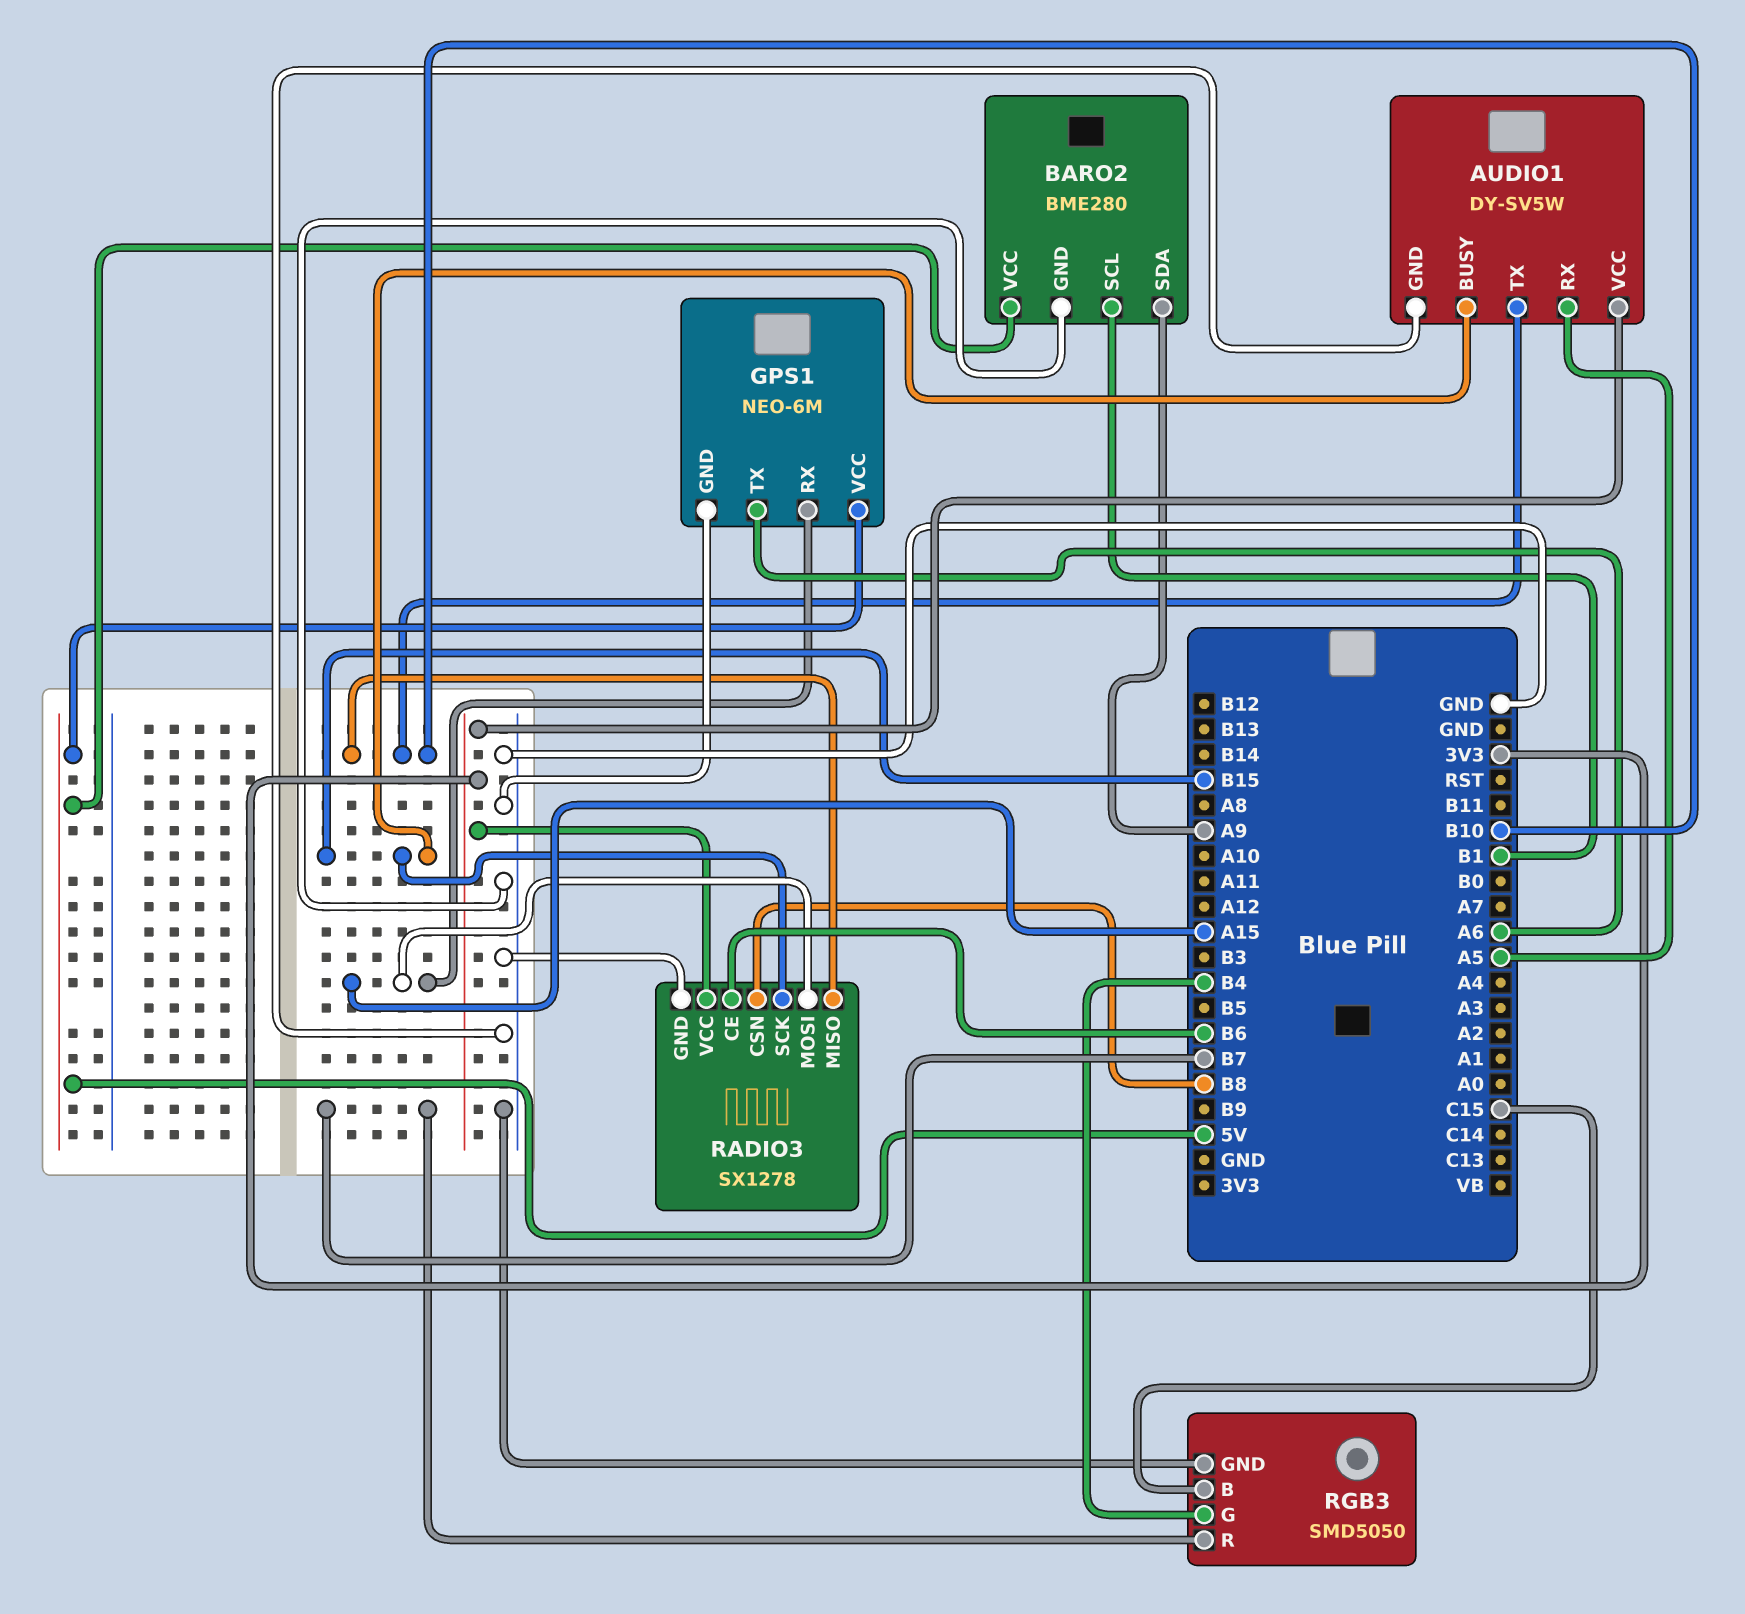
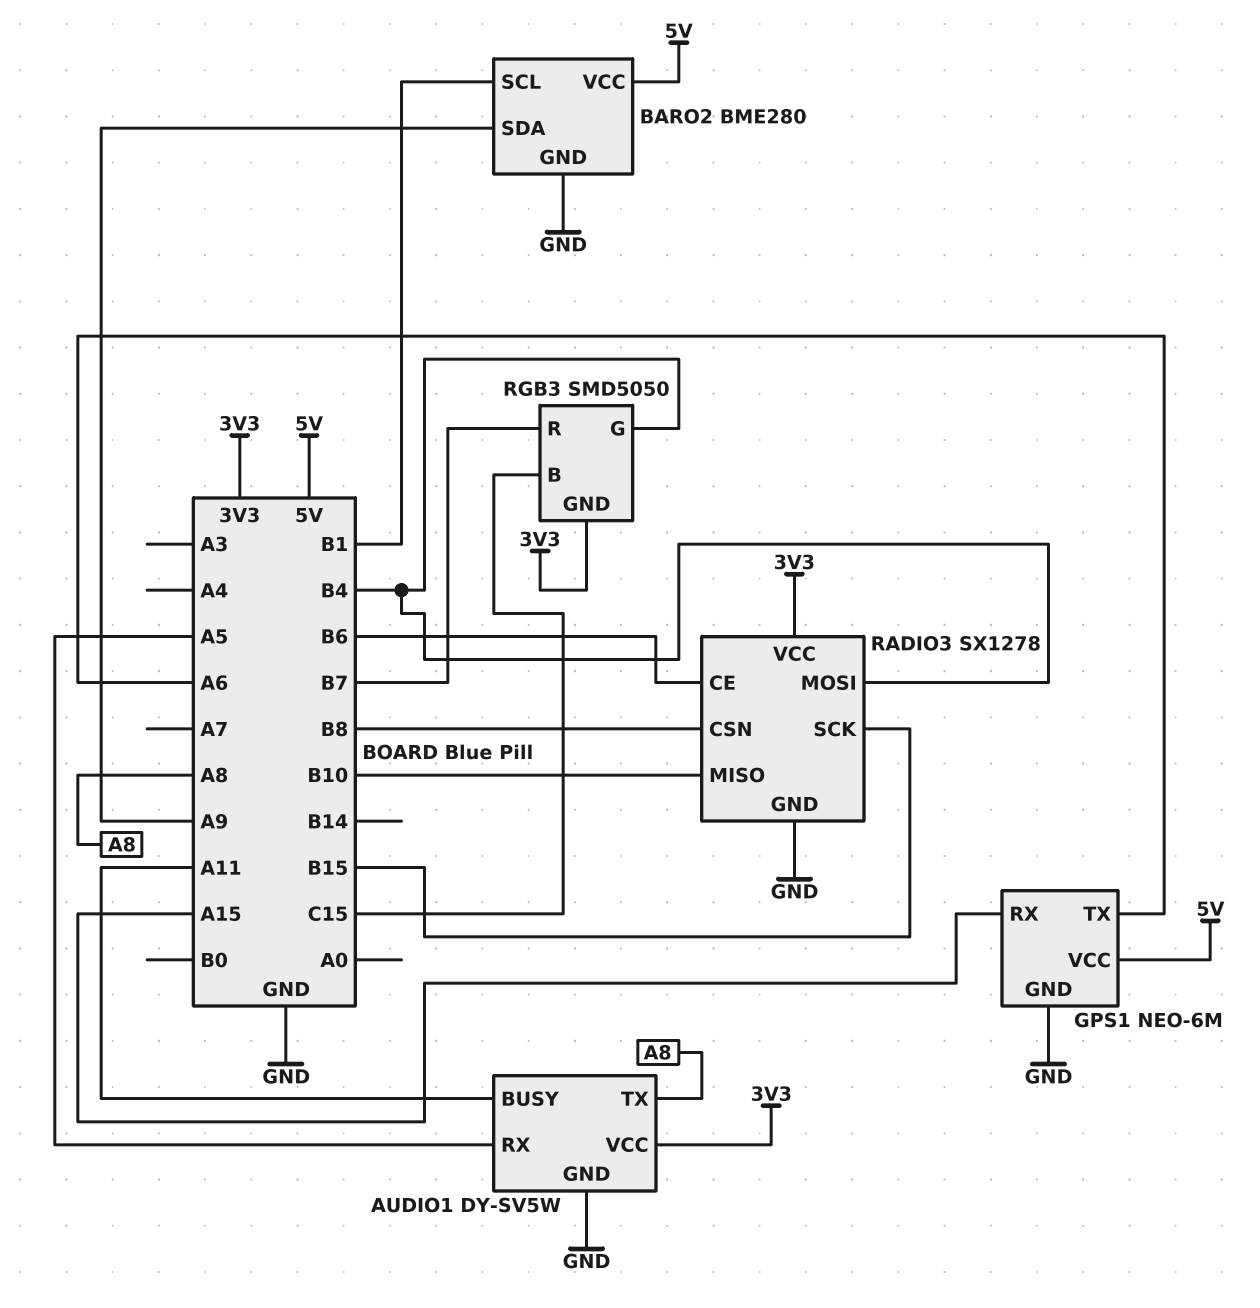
AUDIO1 pin BUSY: B15 -> A11
AUDIO1 pin TX: B10 -> A8
RADIO3 pin MOSI: A15 -> B4
RGB3 pin GND: GND -> 3V3

